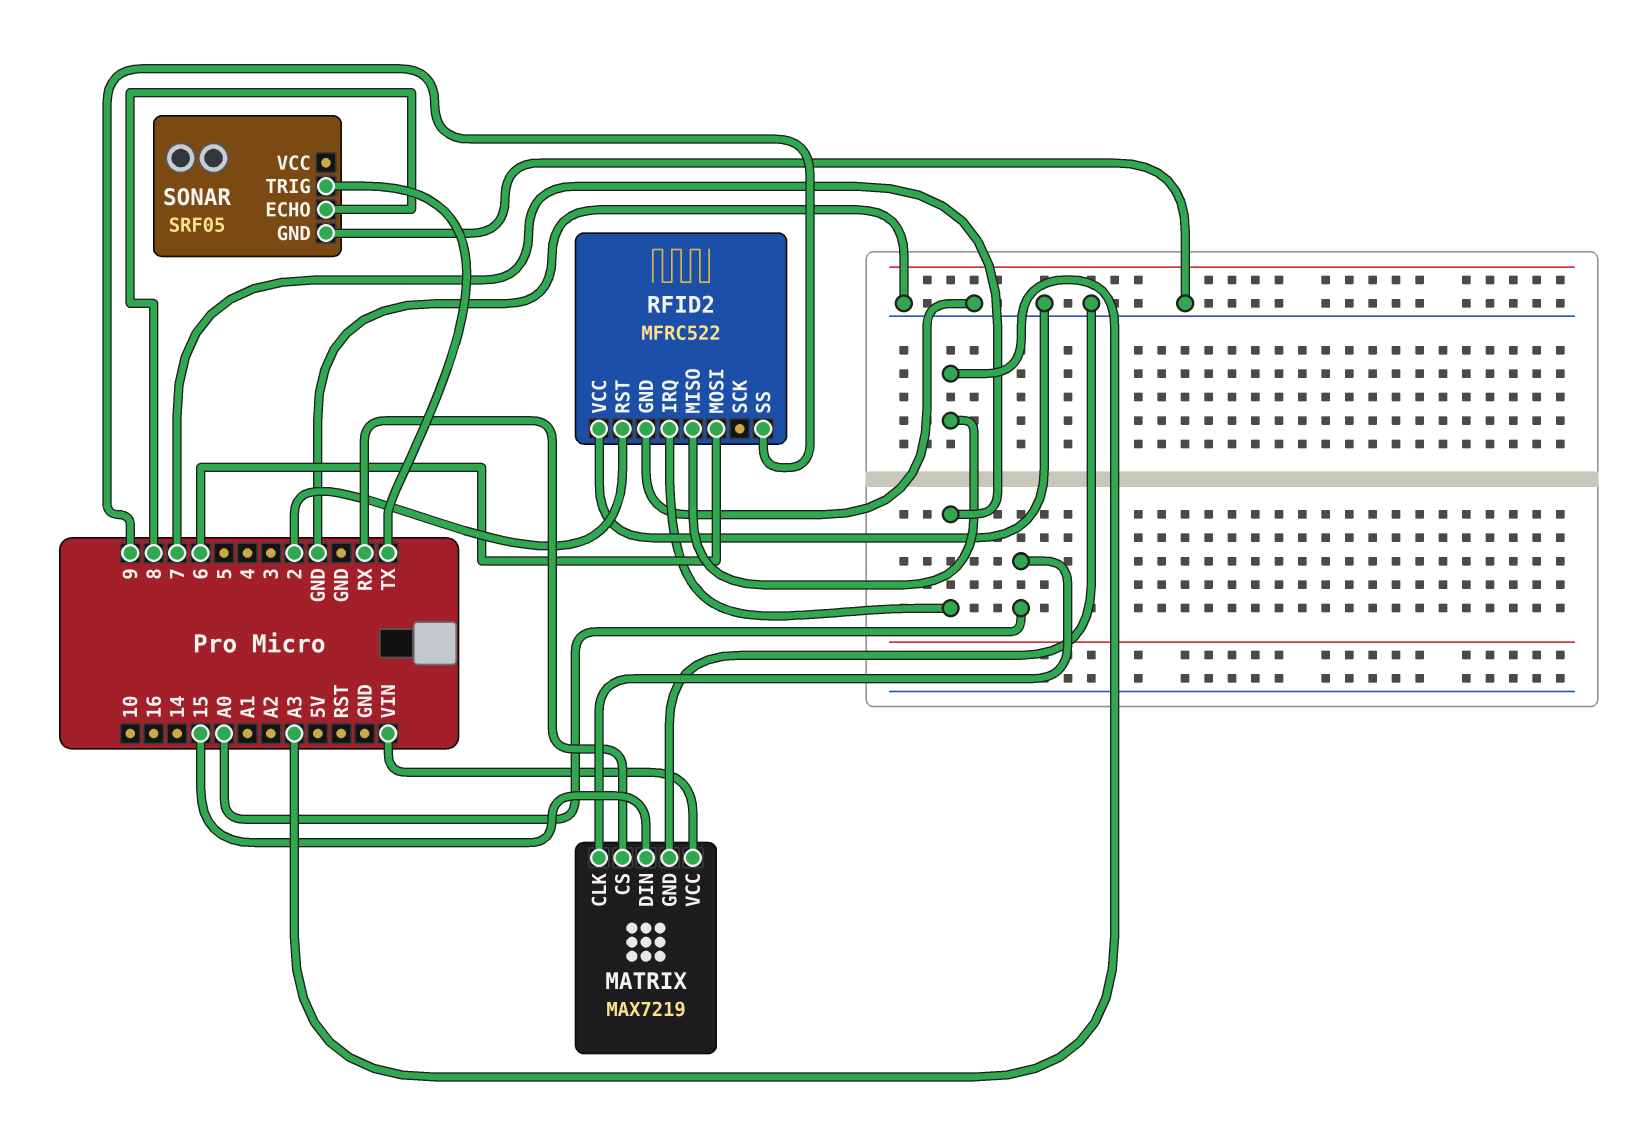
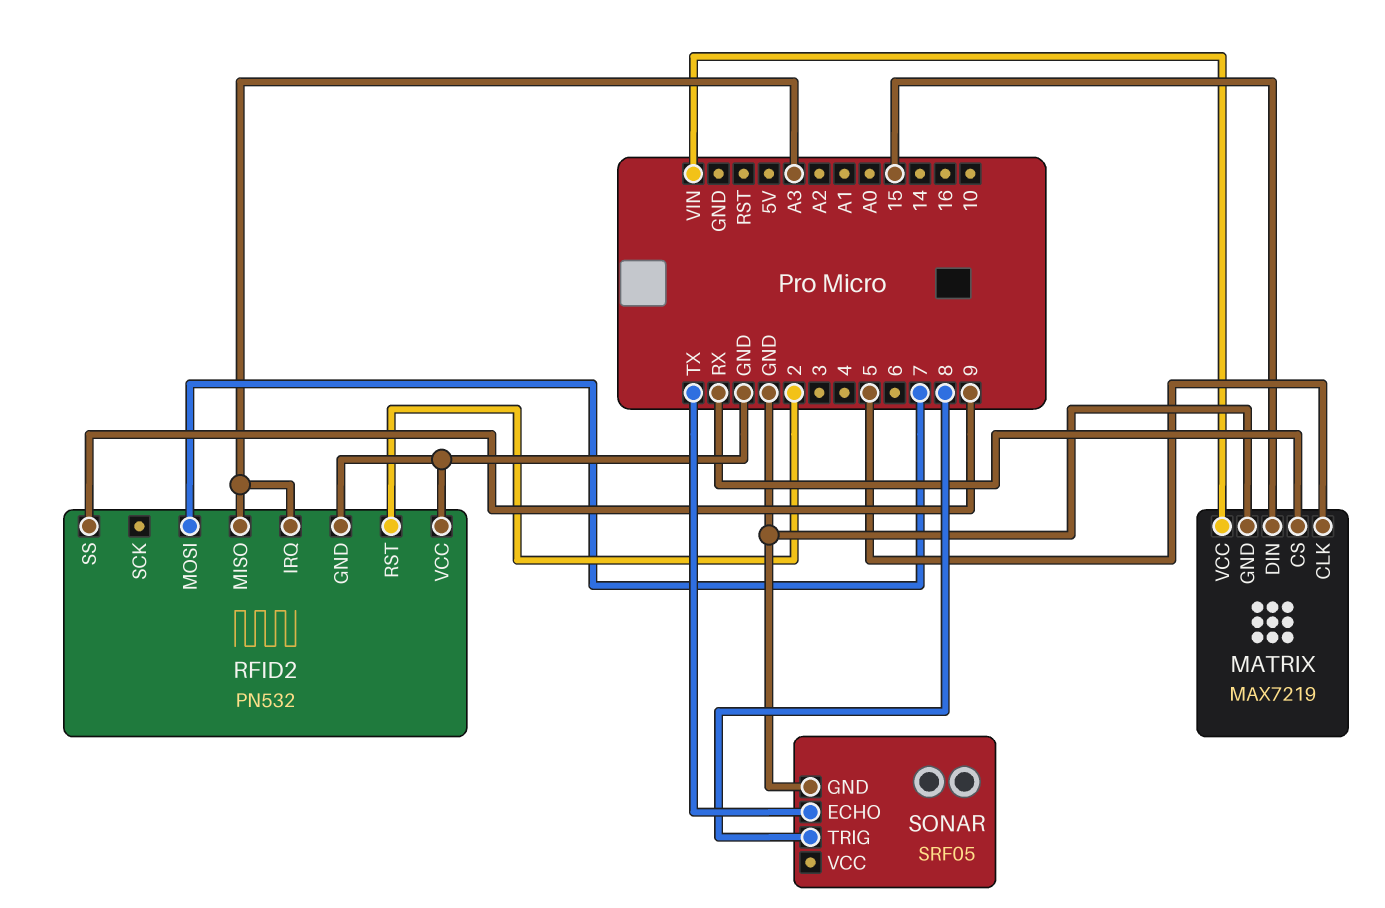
MATRIX pin CLK: A0 -> 5
RFID2: MFRC522 -> PN532
RFID2 pin IRQ: 7 -> A3
RFID2 pin MOSI: 6 -> 7
SONAR pin ECHO: 8 -> TX
SONAR pin TRIG: TX -> 8

